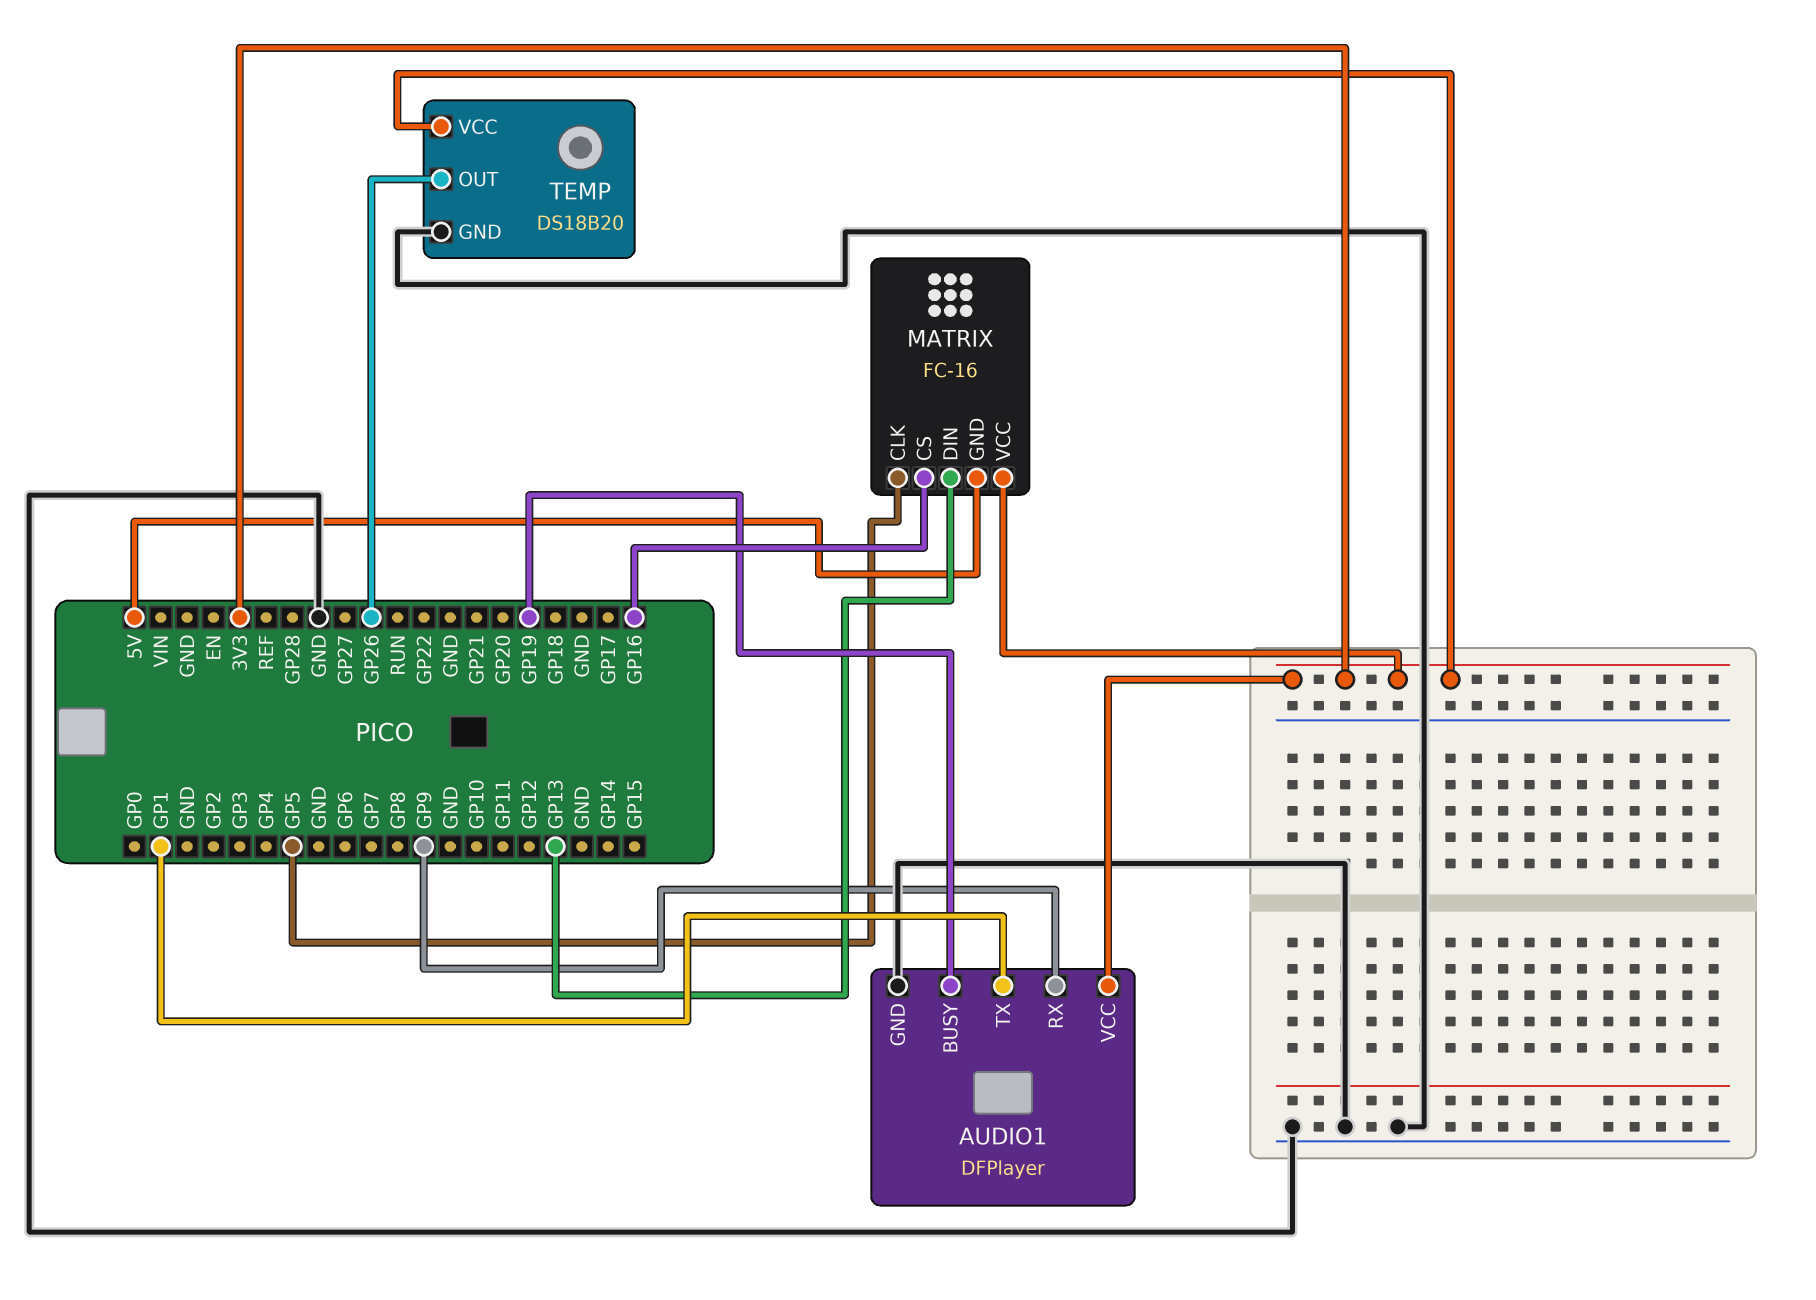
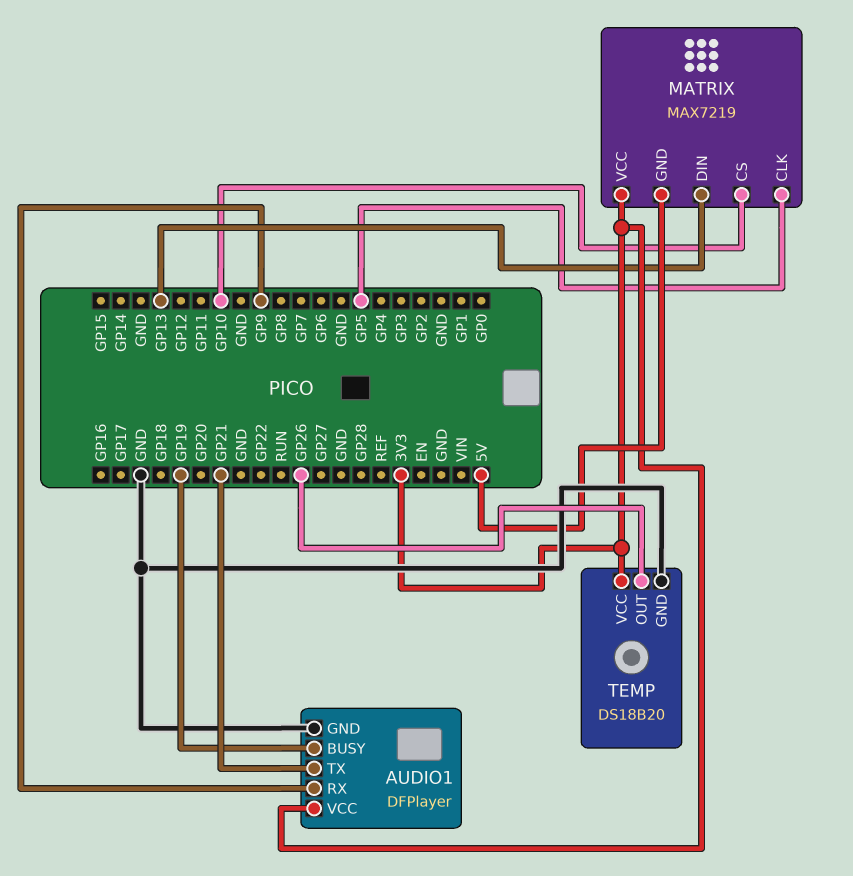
AUDIO1 pin TX: GP1 -> GP21
MATRIX: FC-16 -> MAX7219
MATRIX pin CS: GP16 -> GP10

